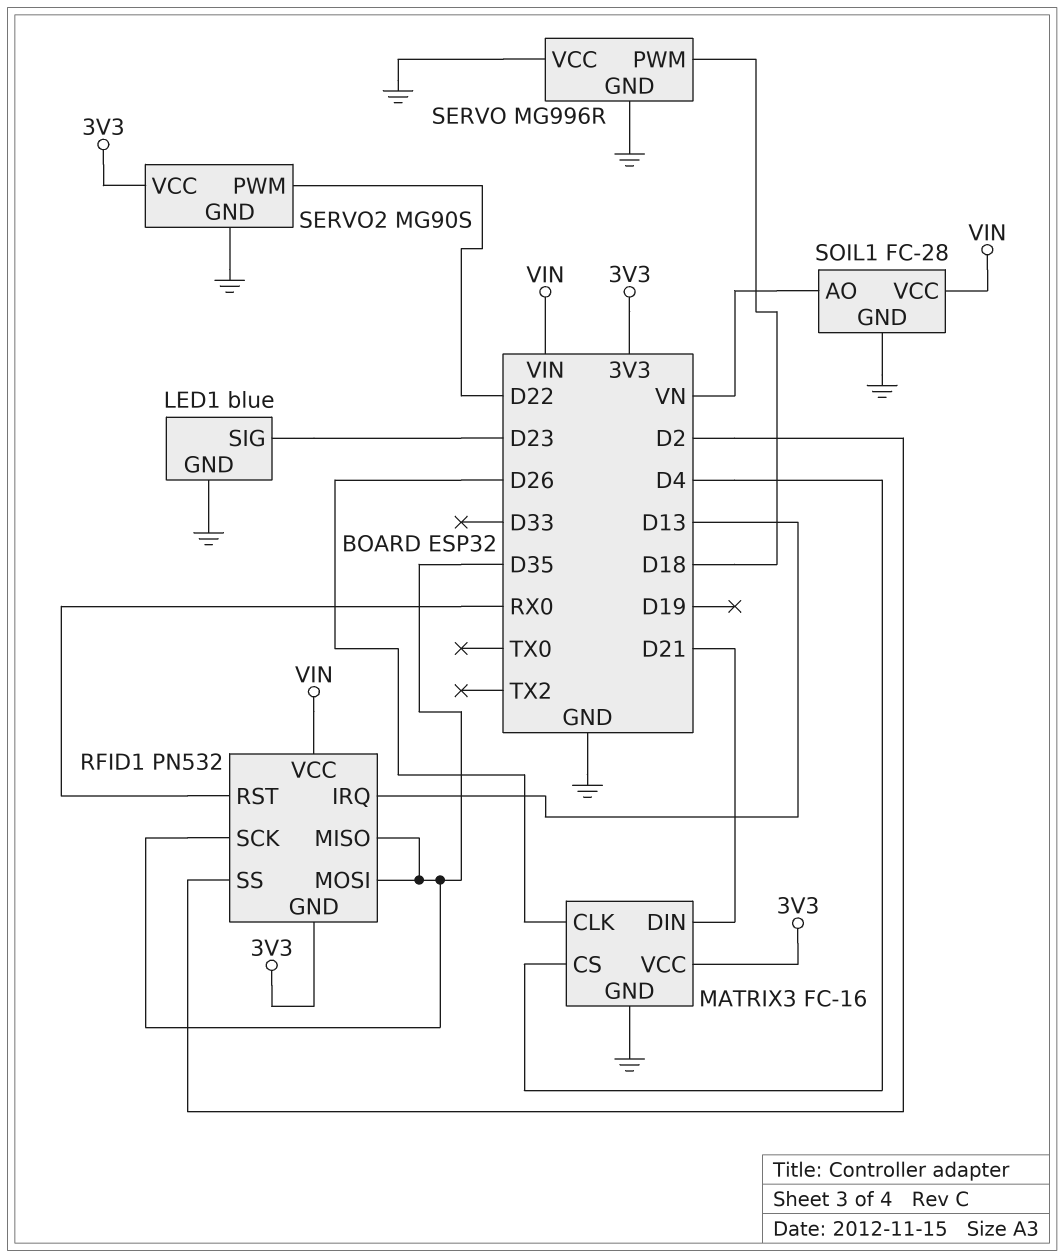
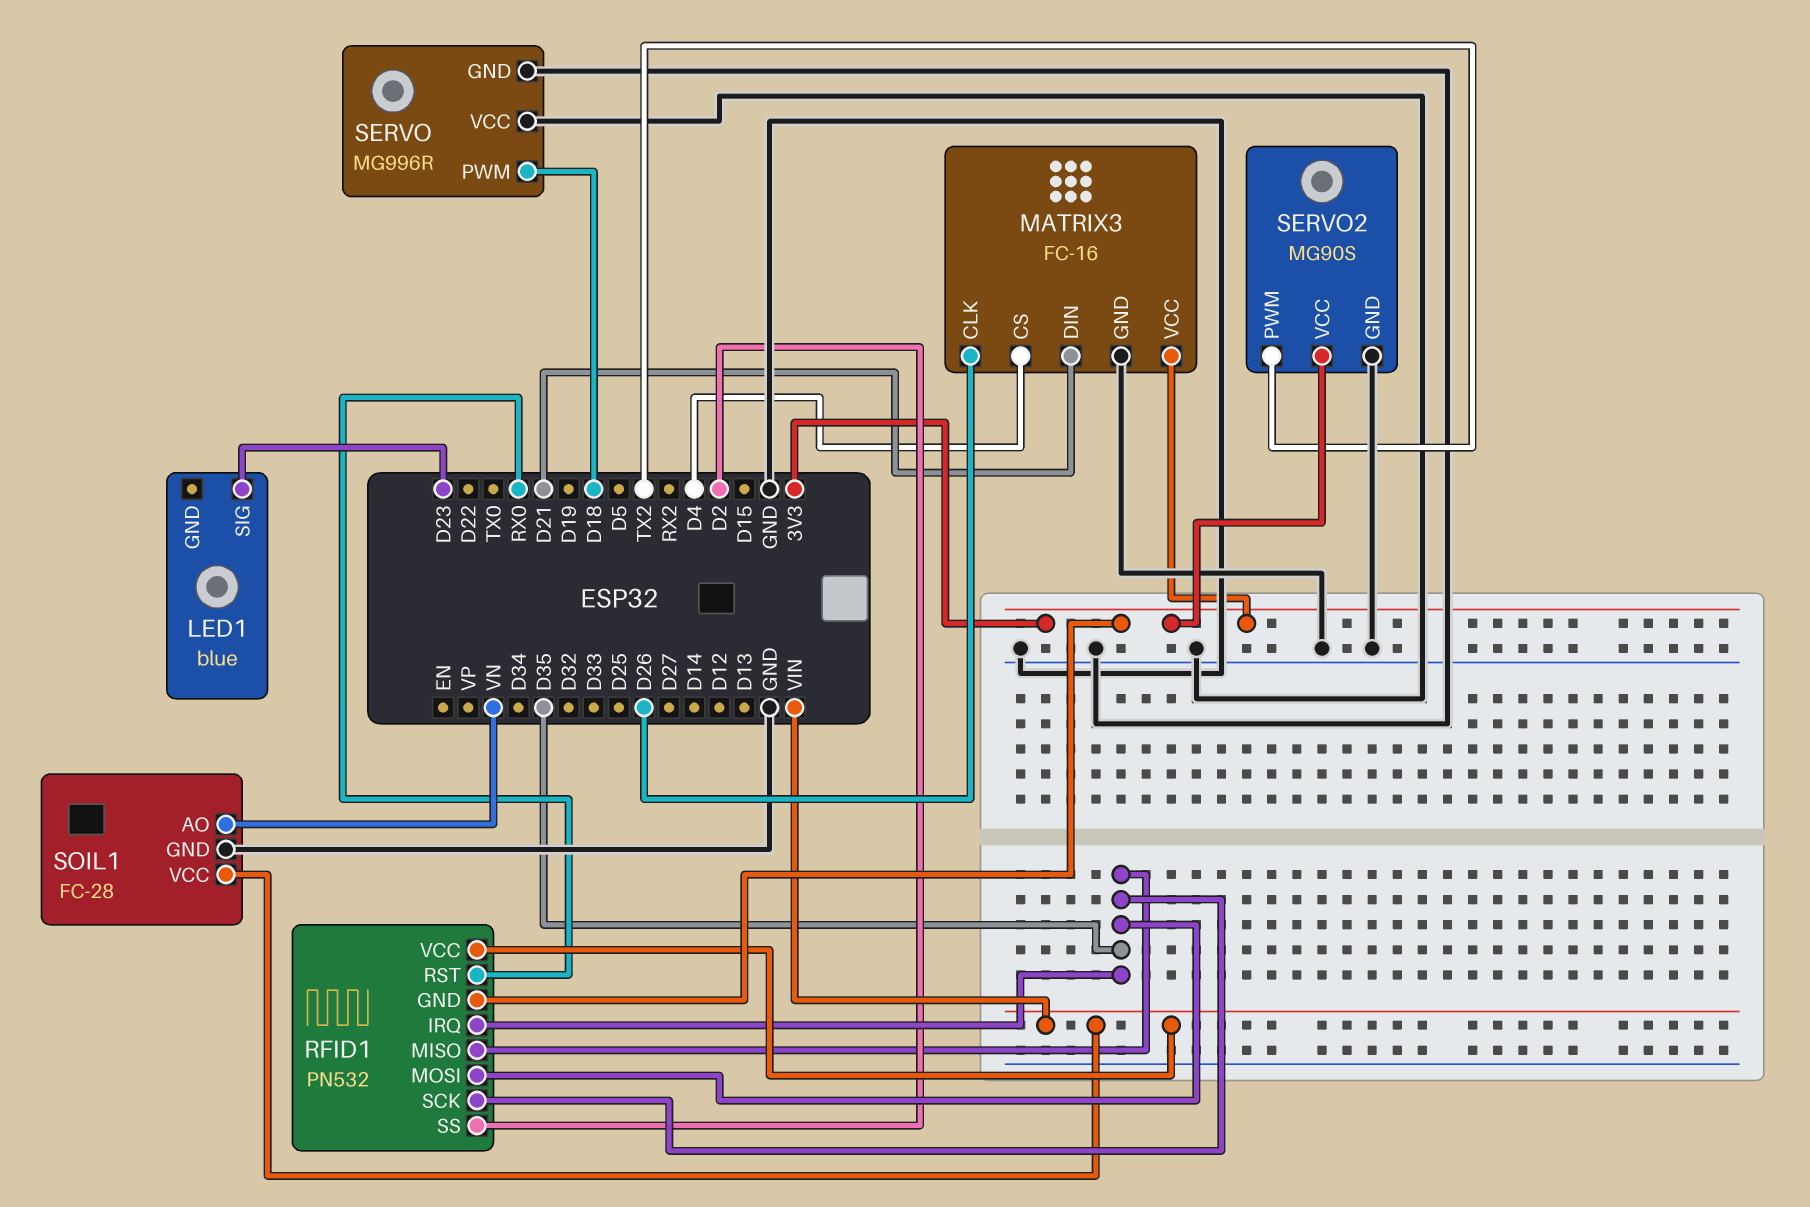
LED1 pin GND: GND -> none
RFID1 pin IRQ: D13 -> D35
SERVO2 pin PWM: D22 -> TX2

